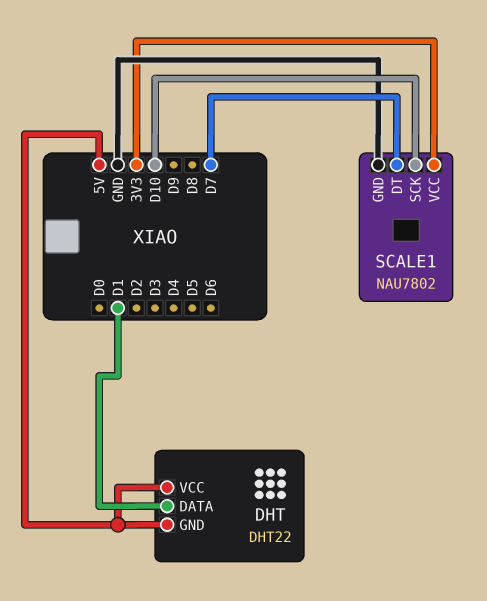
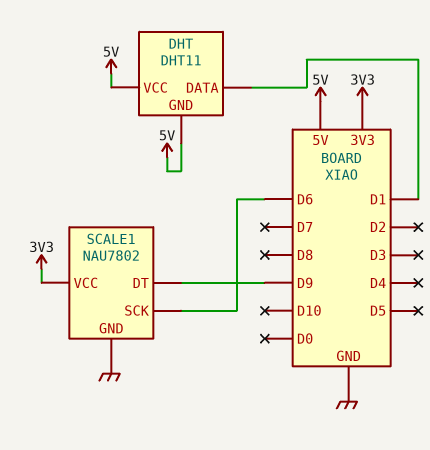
DHT: DHT22 -> DHT11
SCALE1 pin DT: D7 -> D9
SCALE1 pin SCK: D10 -> D6

